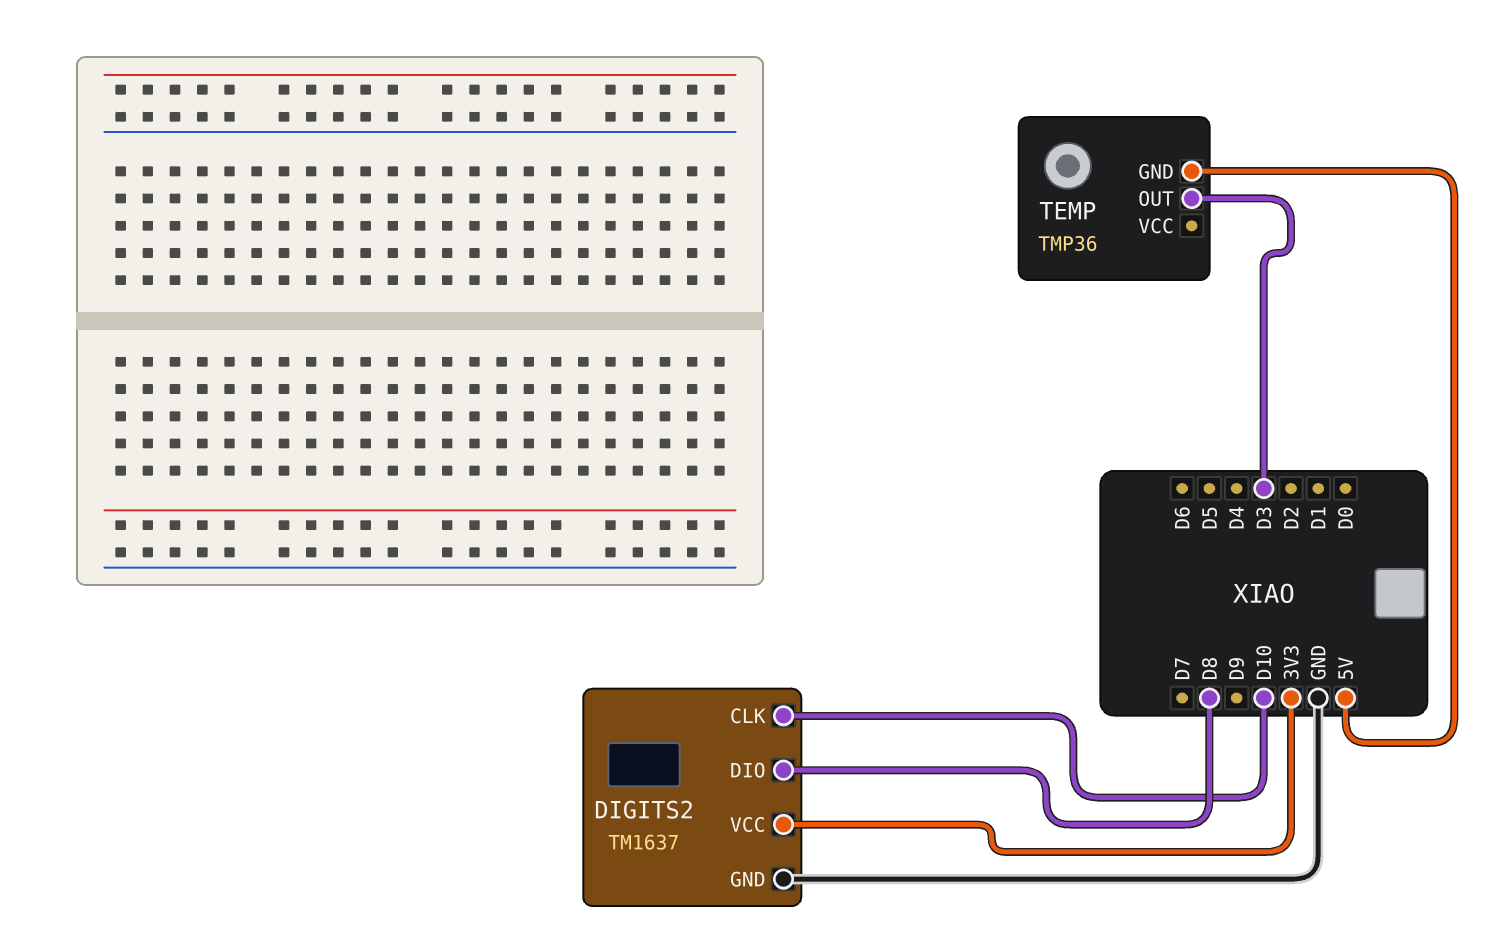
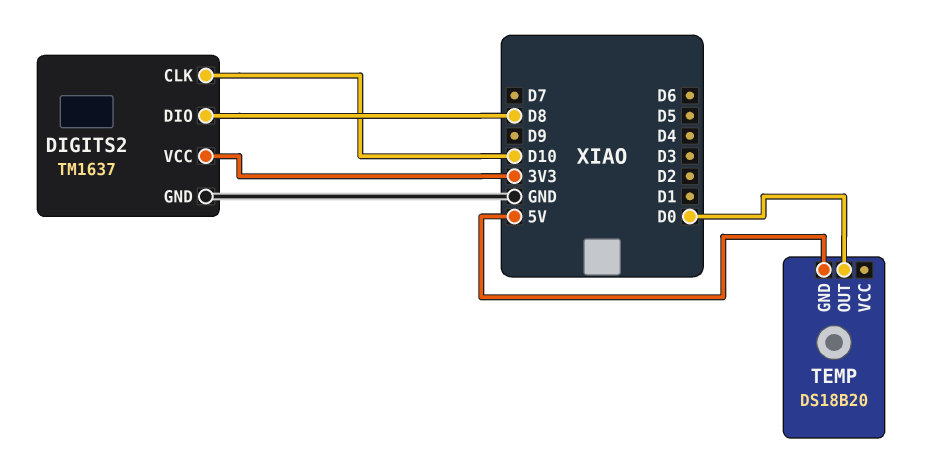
TEMP: TMP36 -> DS18B20
TEMP pin OUT: D3 -> D0

